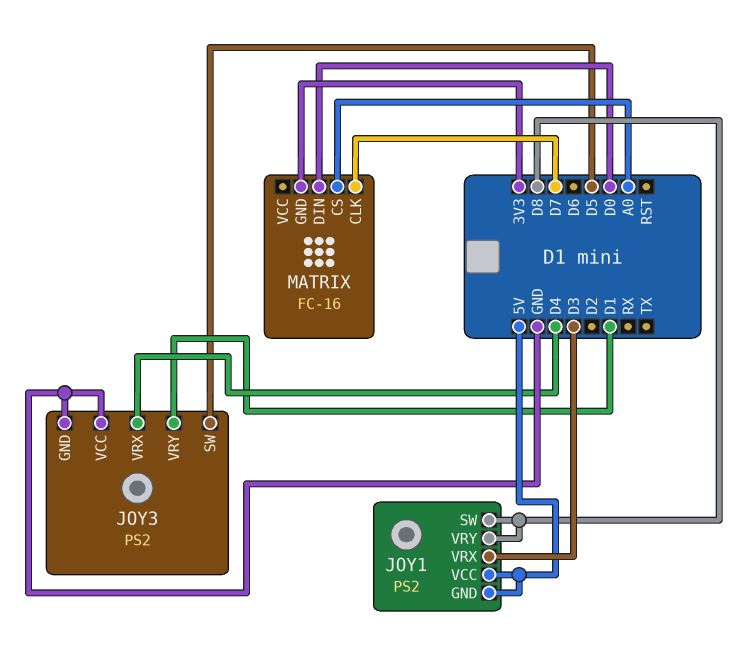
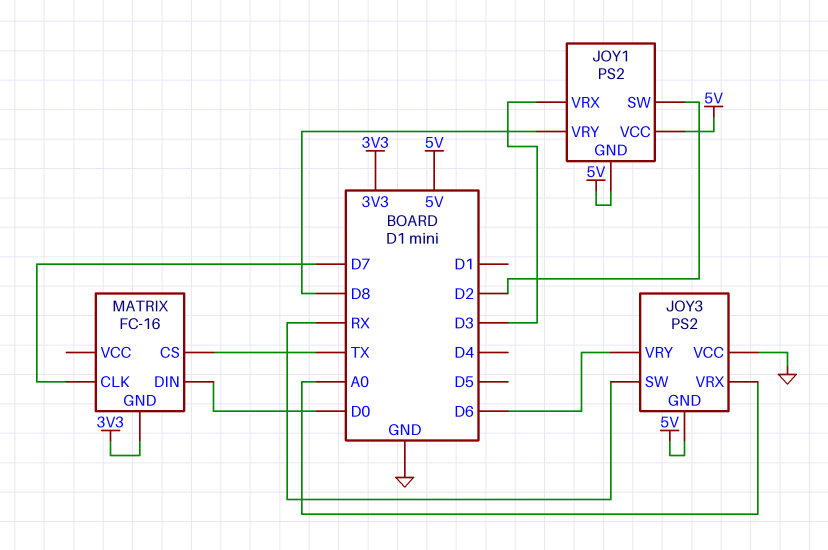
JOY1 pin SW: D8 -> D2
JOY3 pin GND: GND -> 5V
JOY3 pin SW: D5 -> RX
JOY3 pin VRX: D4 -> A0
JOY3 pin VRY: D1 -> D6
MATRIX pin CS: A0 -> TX

